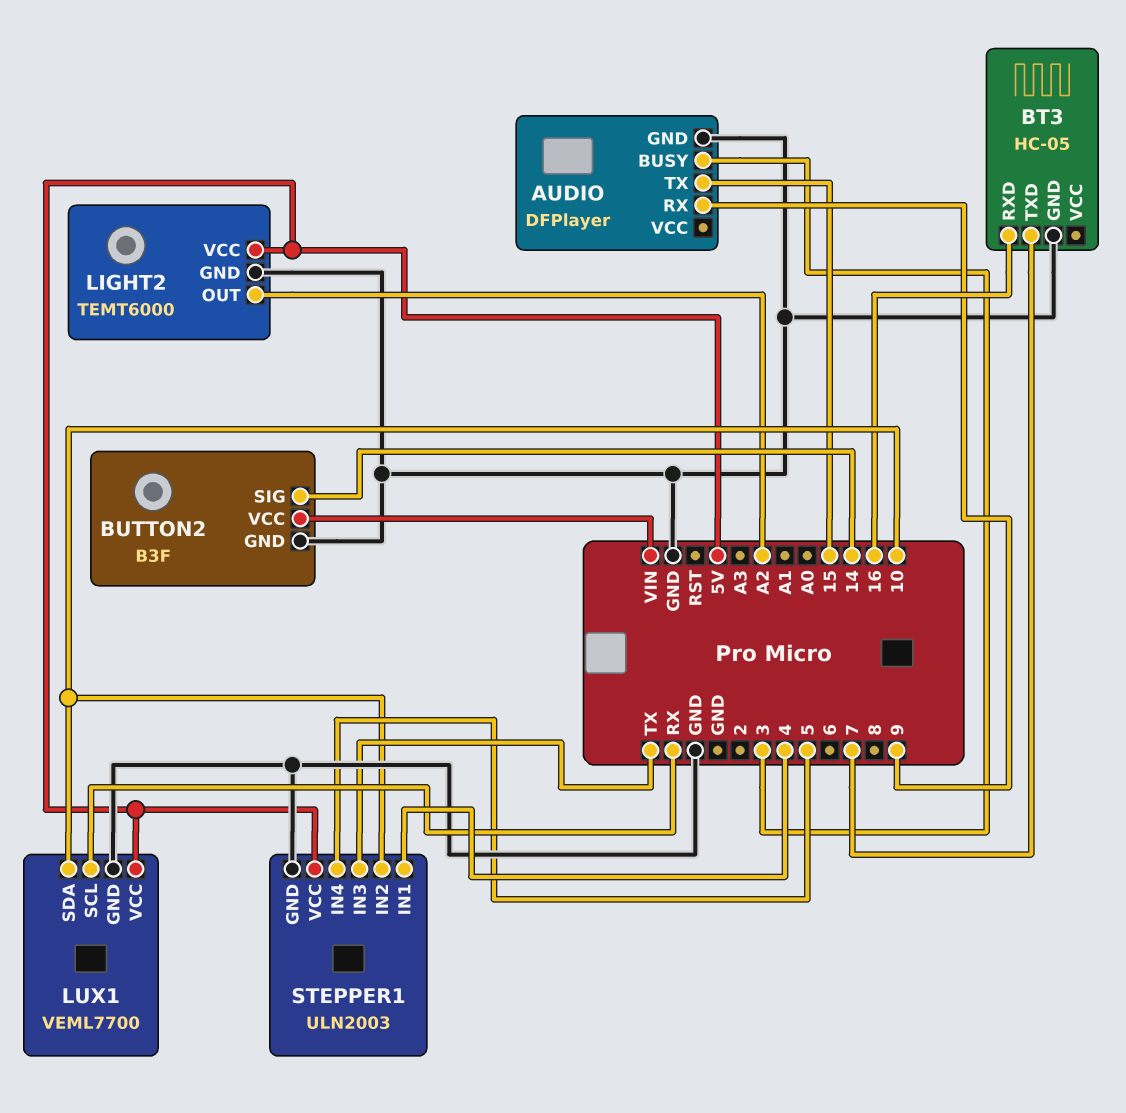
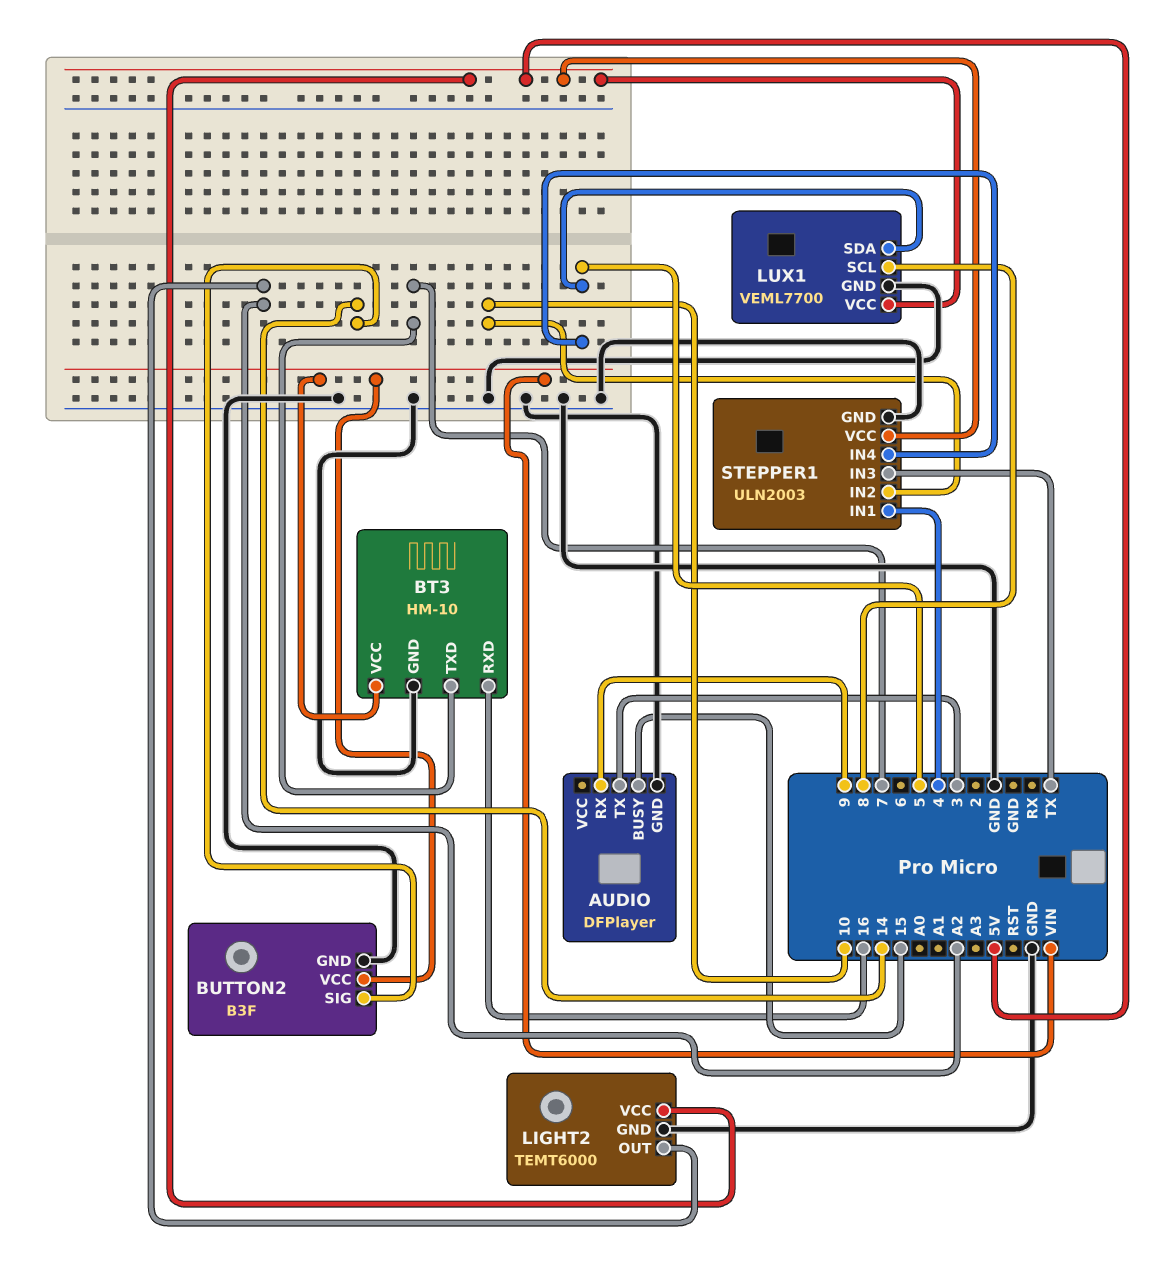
AUDIO pin BUSY: 3 -> 15
AUDIO pin TX: 15 -> 3
BT3: HC-05 -> HM-10
BT3 pin VCC: none -> VIN
LUX1 pin SCL: RX -> 8
LUX1 pin SDA: 10 -> 5

